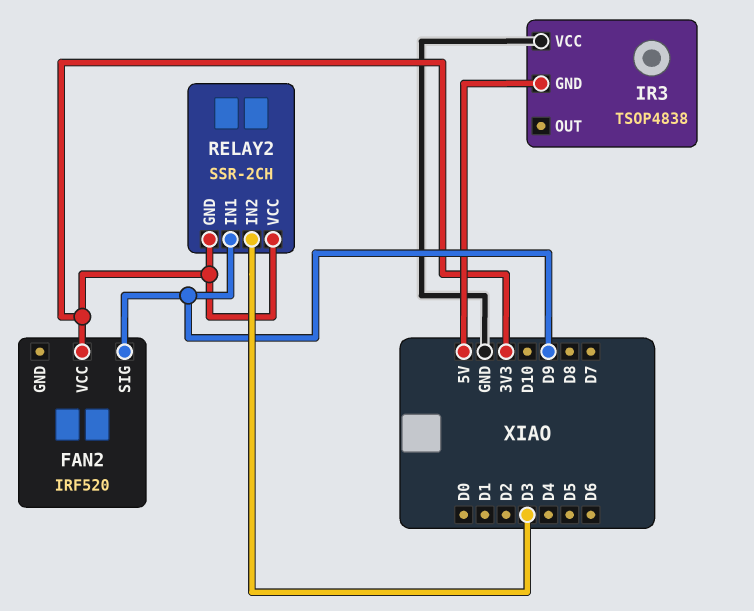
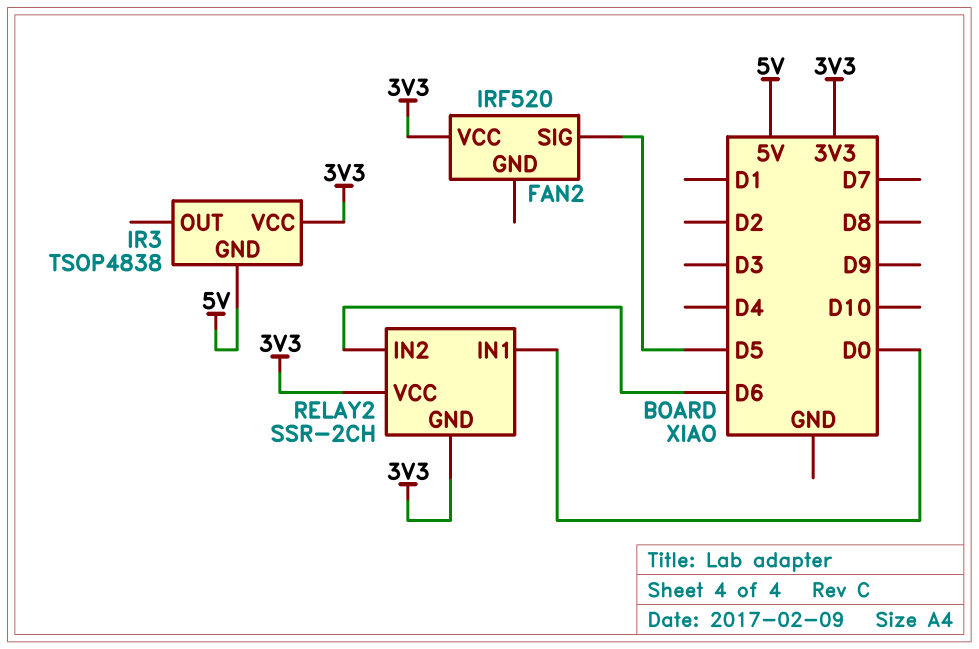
FAN2 pin SIG: D9 -> D5
IR3 pin VCC: GND -> 3V3
RELAY2 pin IN1: D9 -> D0
RELAY2 pin IN2: D3 -> D6

